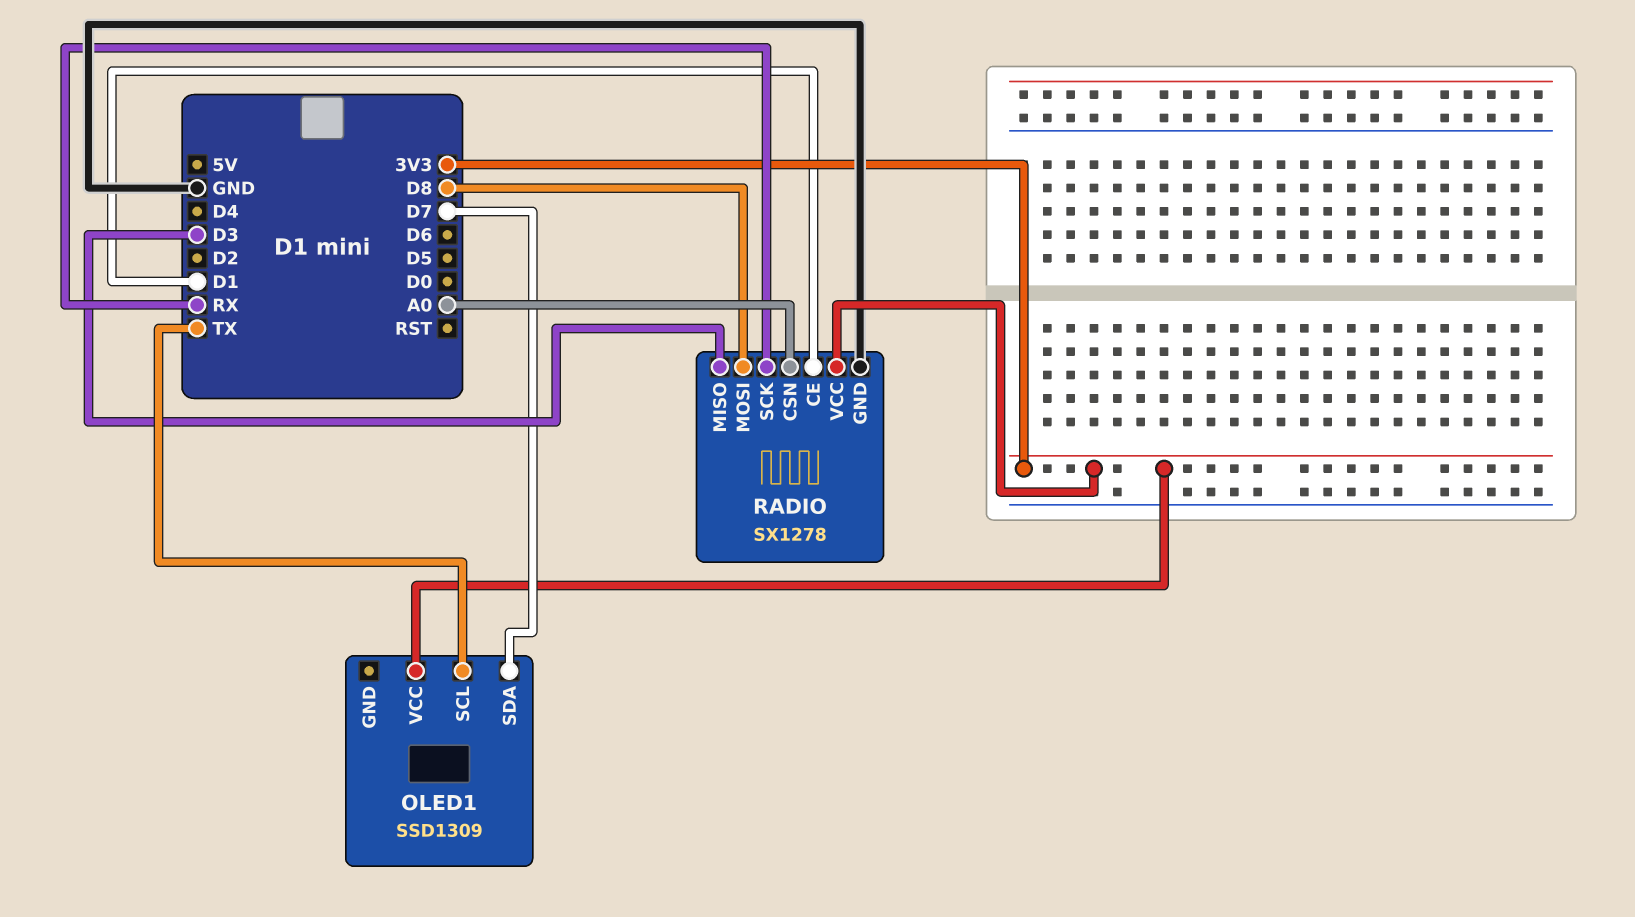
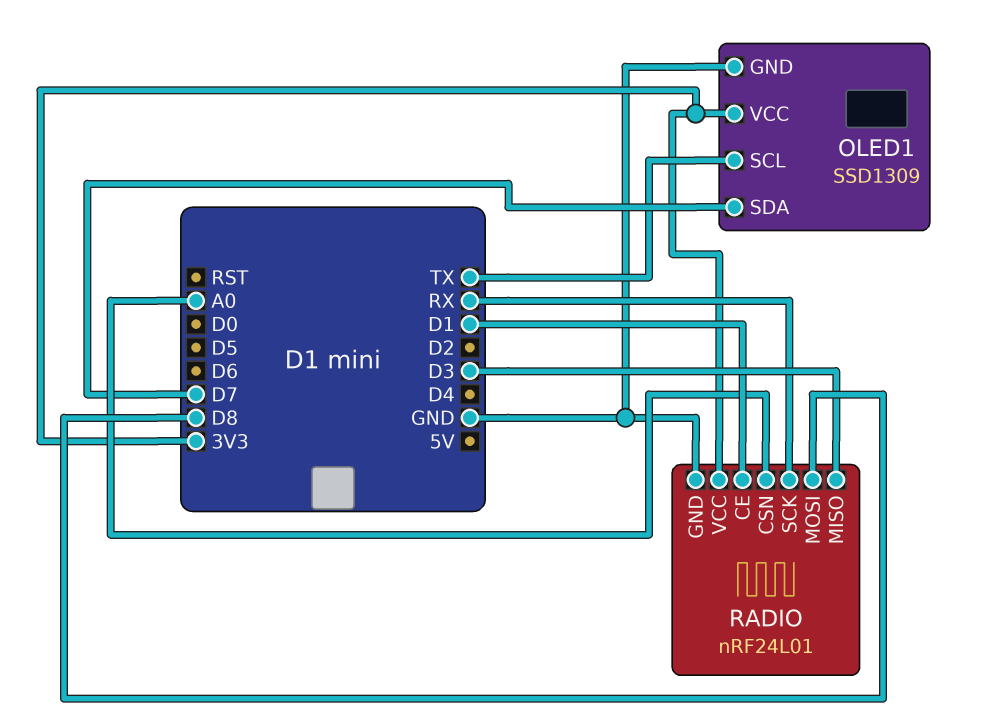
OLED1 pin GND: none -> GND
RADIO: SX1278 -> nRF24L01

